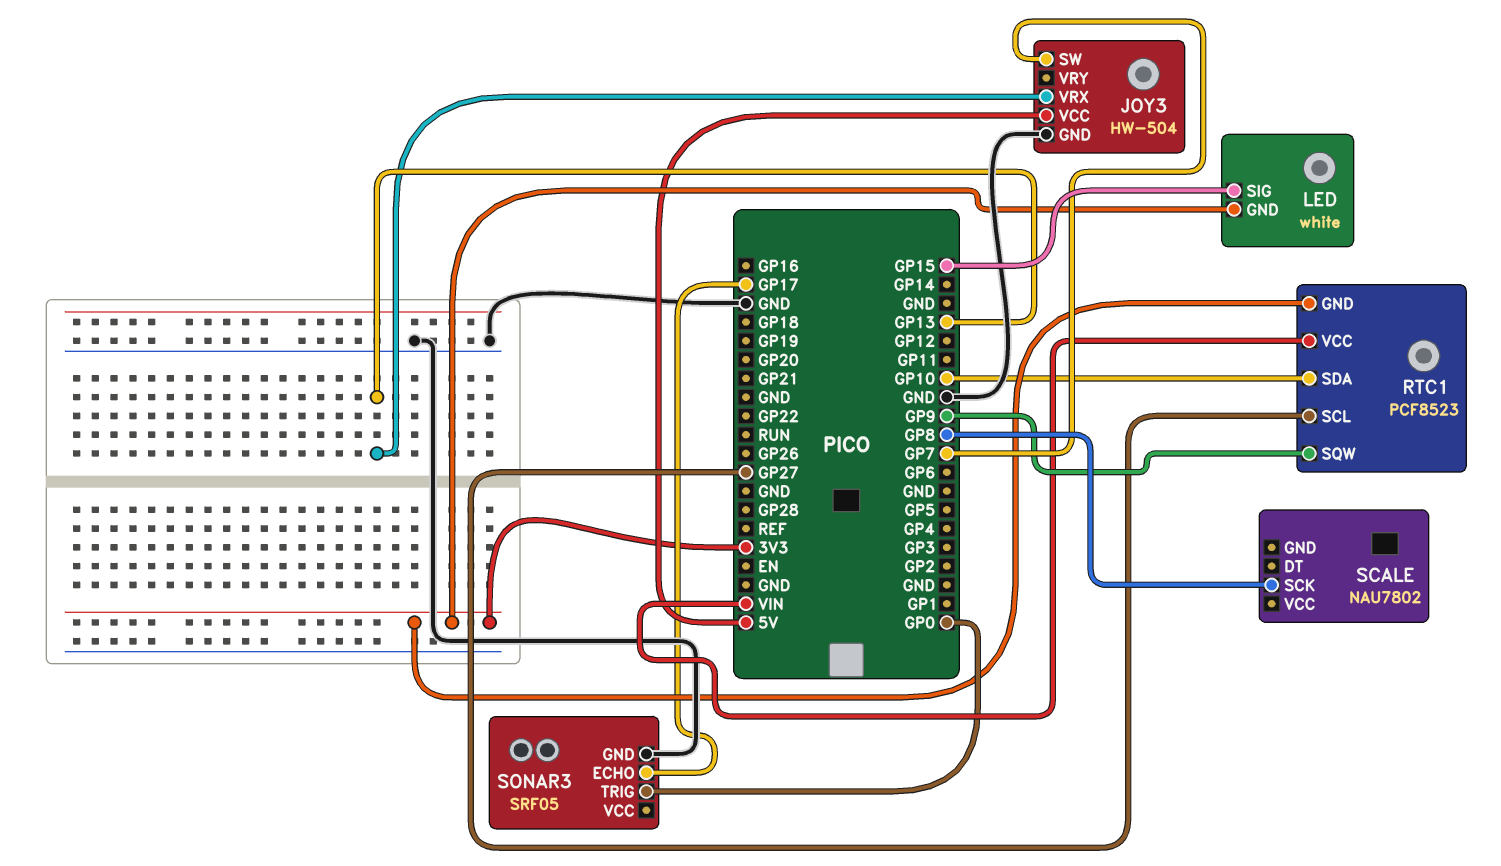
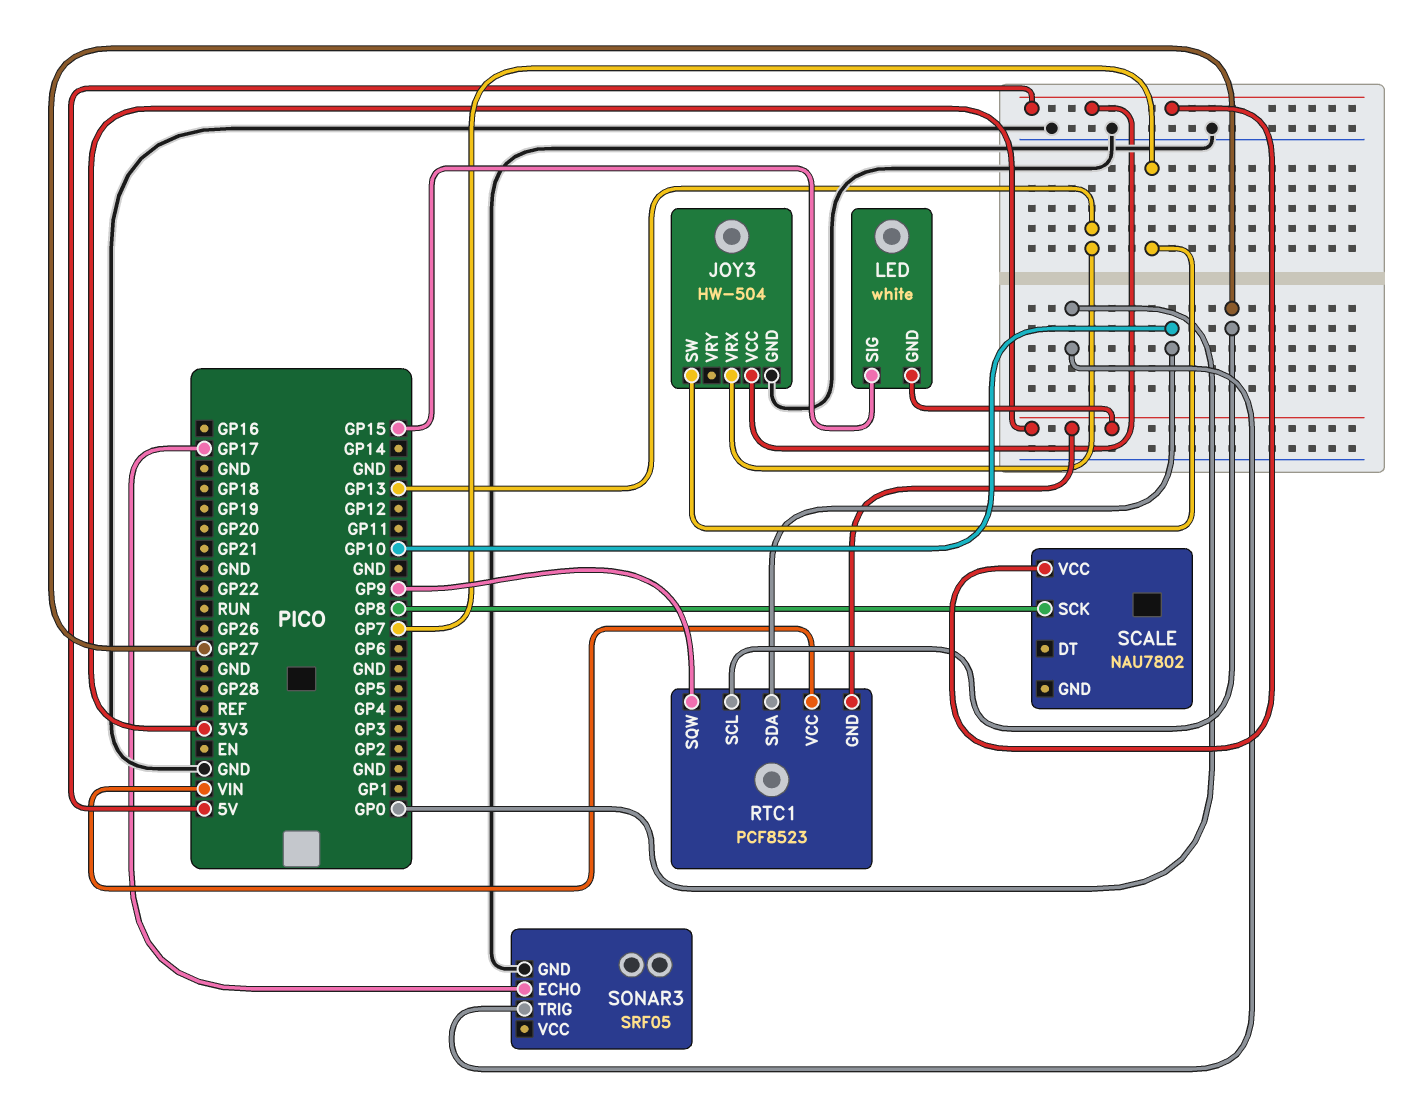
SCALE pin VCC: none -> 5V

